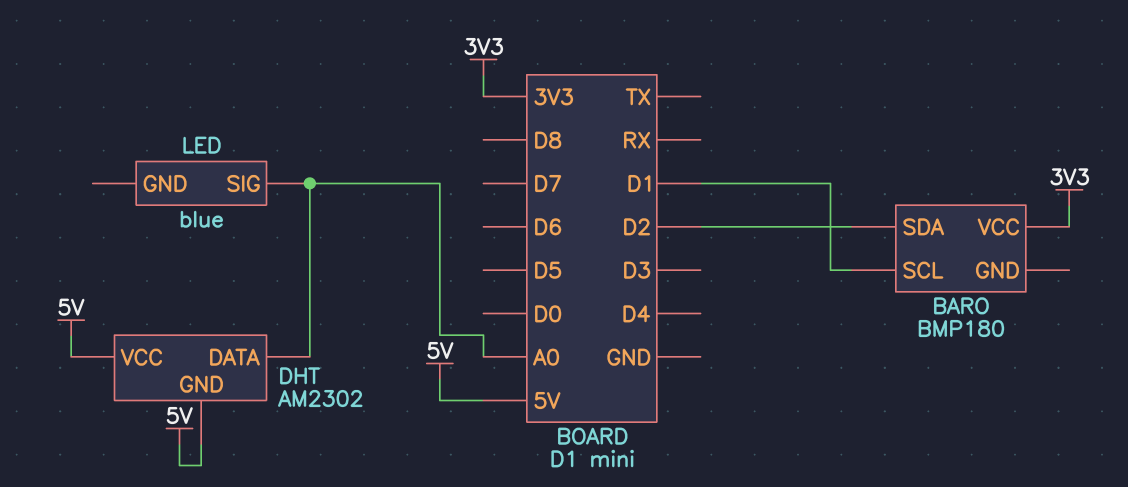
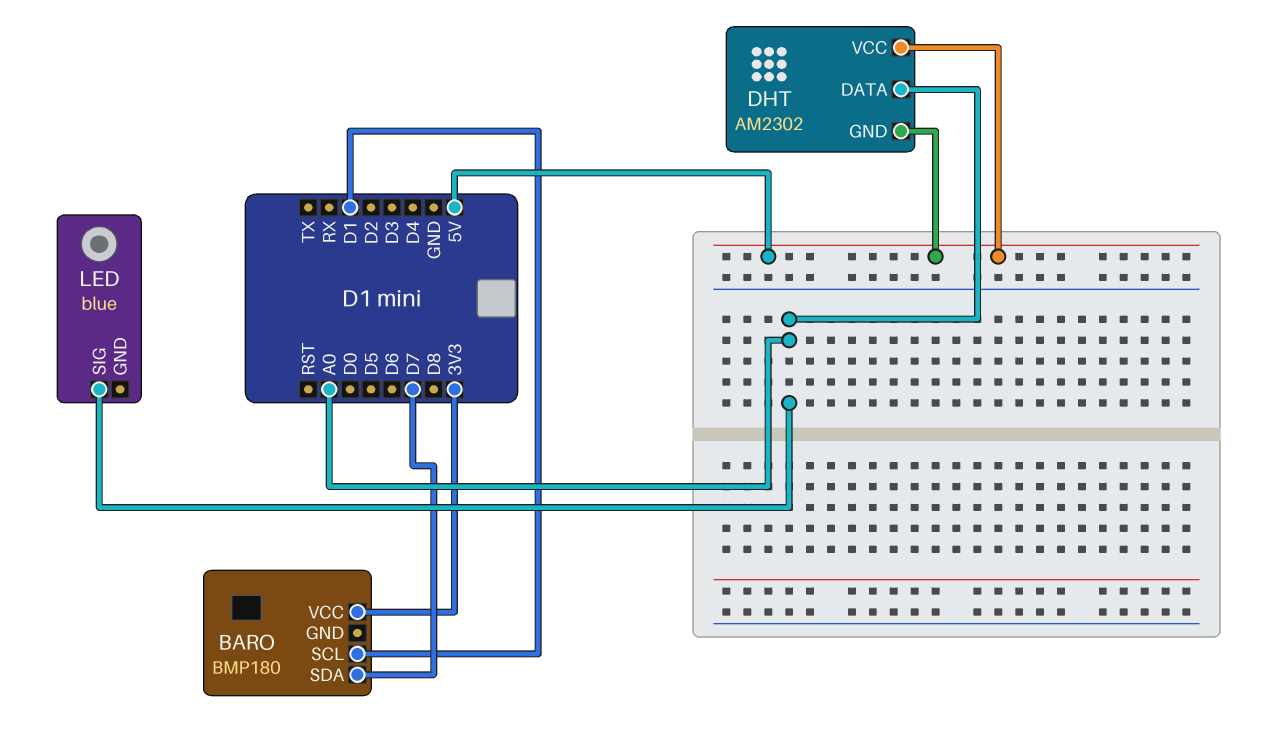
BARO pin SDA: D2 -> D7

